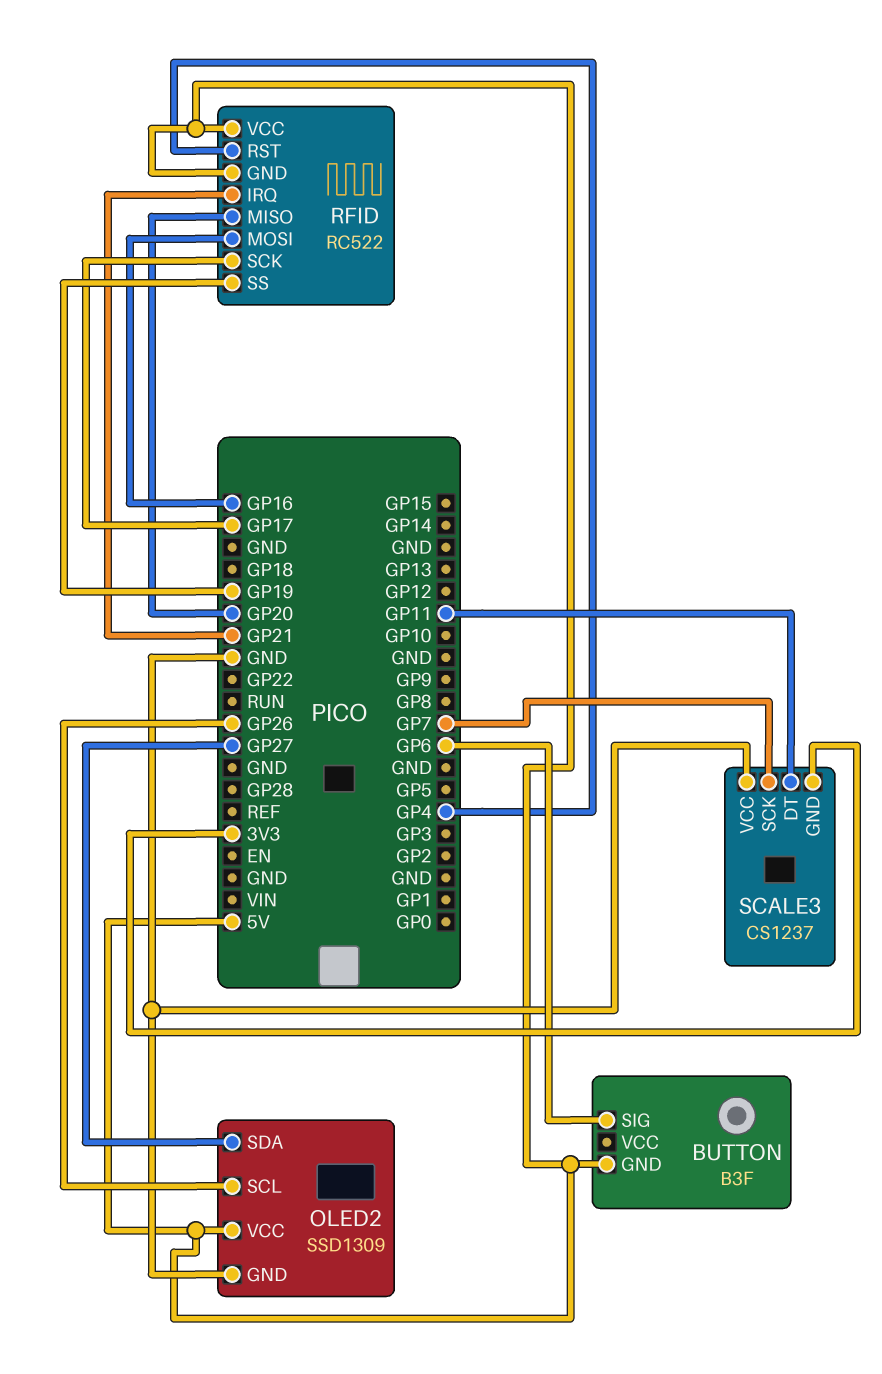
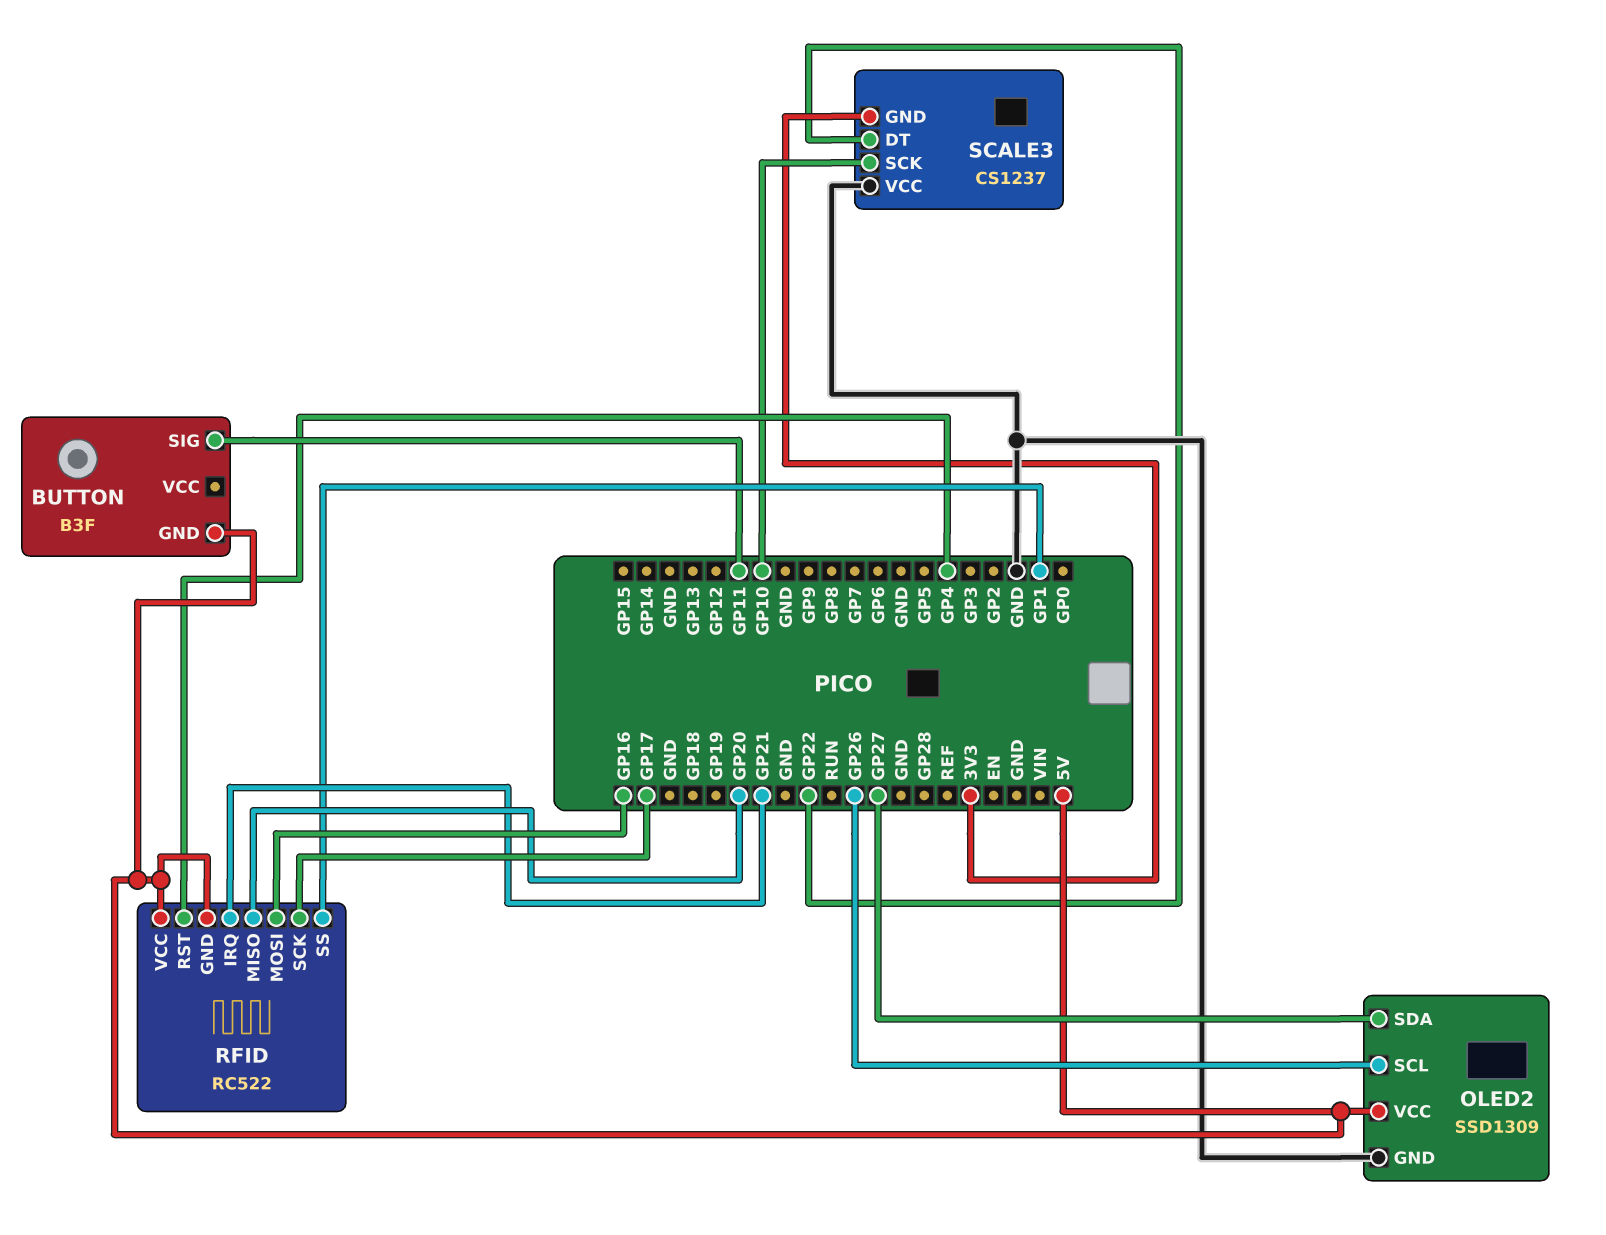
BUTTON pin SIG: GP6 -> GP11
RFID pin SS: GP19 -> GP1
SCALE3 pin DT: GP11 -> GP22
SCALE3 pin SCK: GP7 -> GP10

